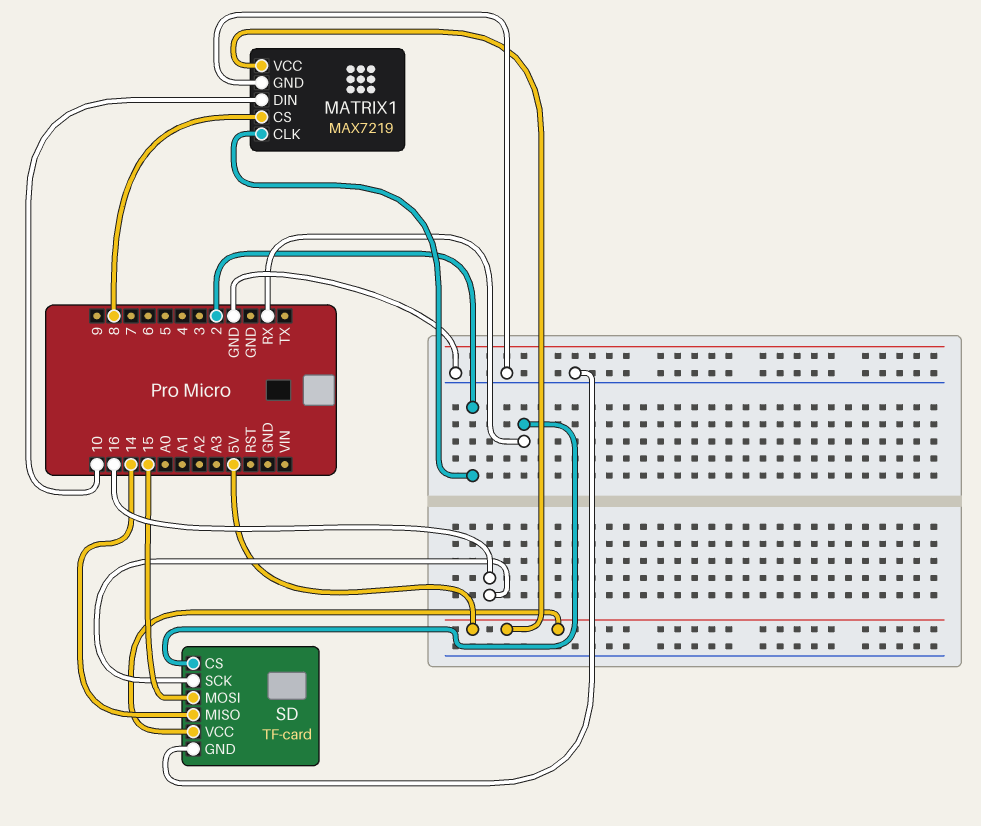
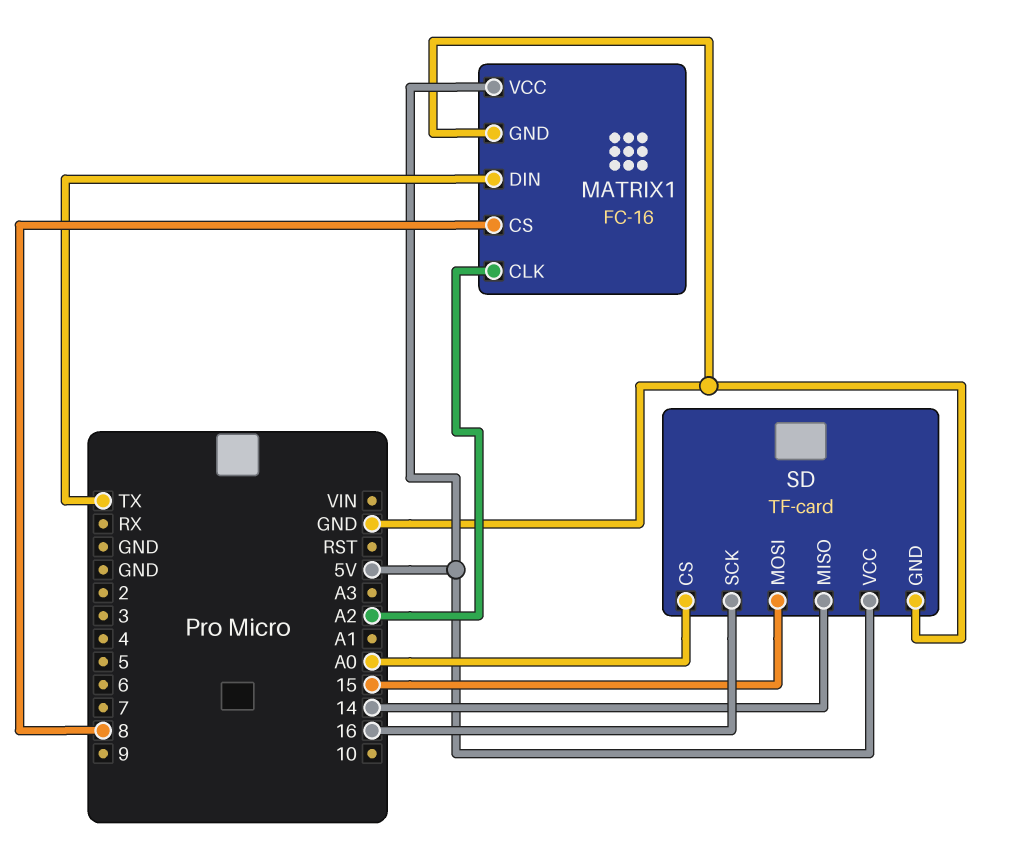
MATRIX1: MAX7219 -> FC-16
MATRIX1 pin CLK: 2 -> A2
MATRIX1 pin DIN: 10 -> TX
SD pin CS: RX -> A0

